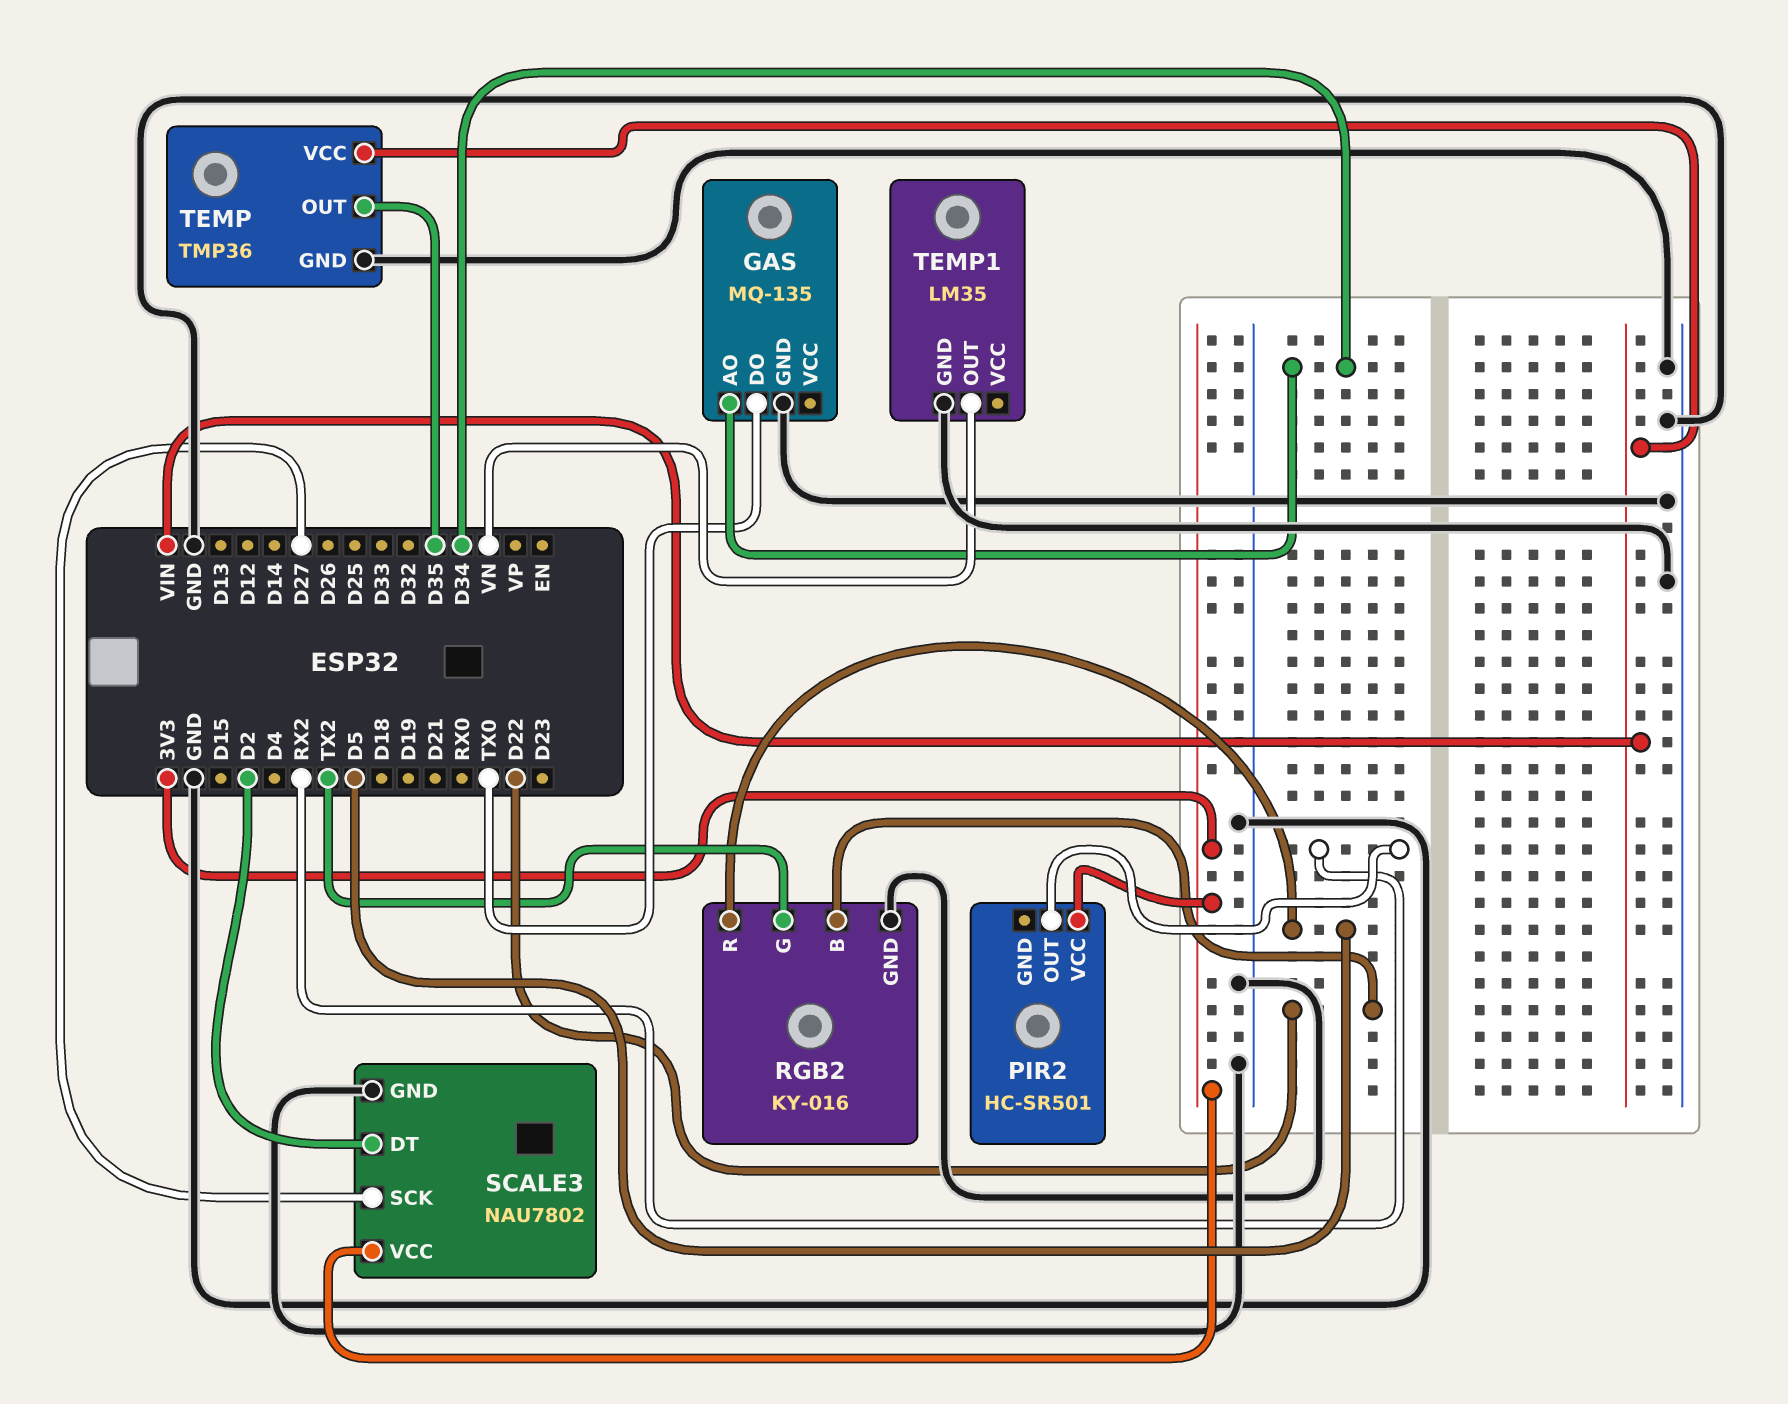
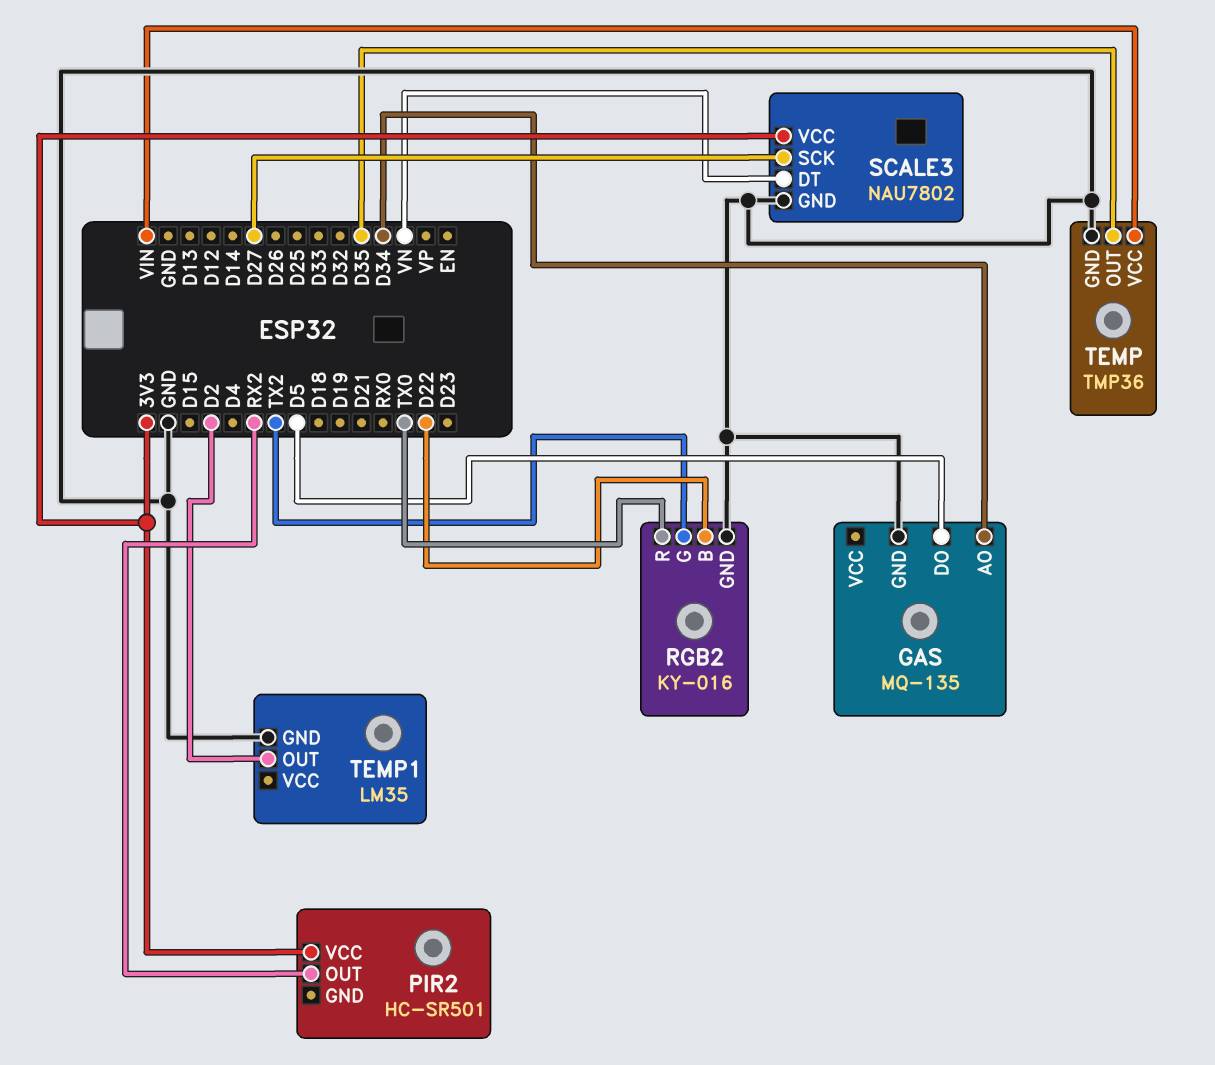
GAS pin DO: TX0 -> D5
RGB2 pin R: D5 -> TX0
SCALE3 pin DT: D2 -> VN
TEMP1 pin OUT: VN -> D2

